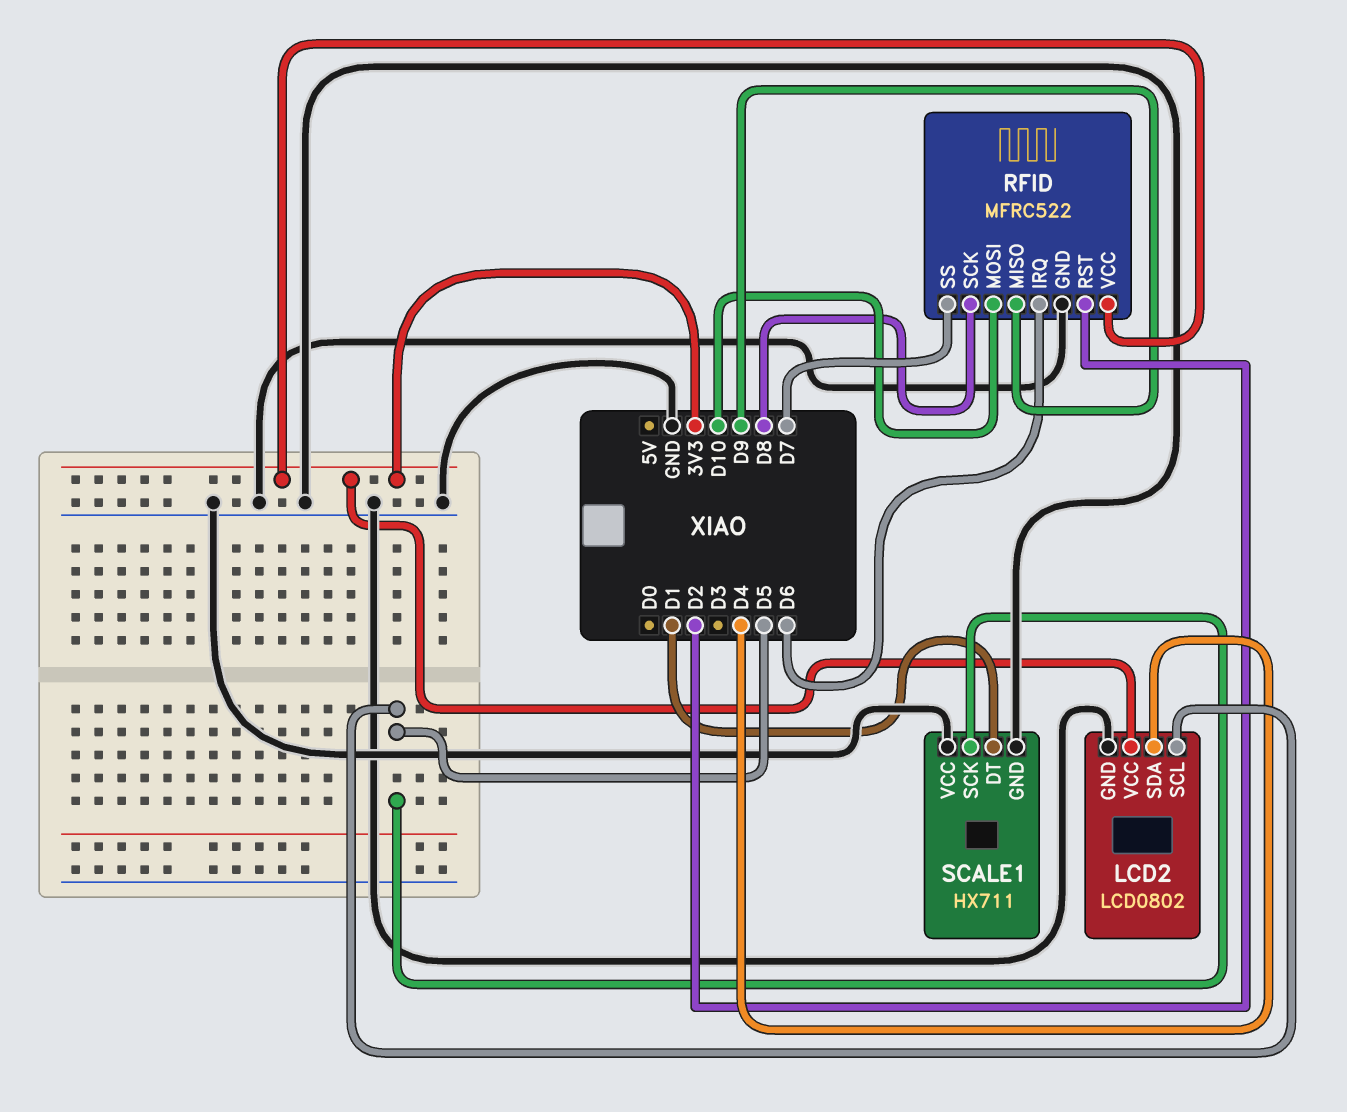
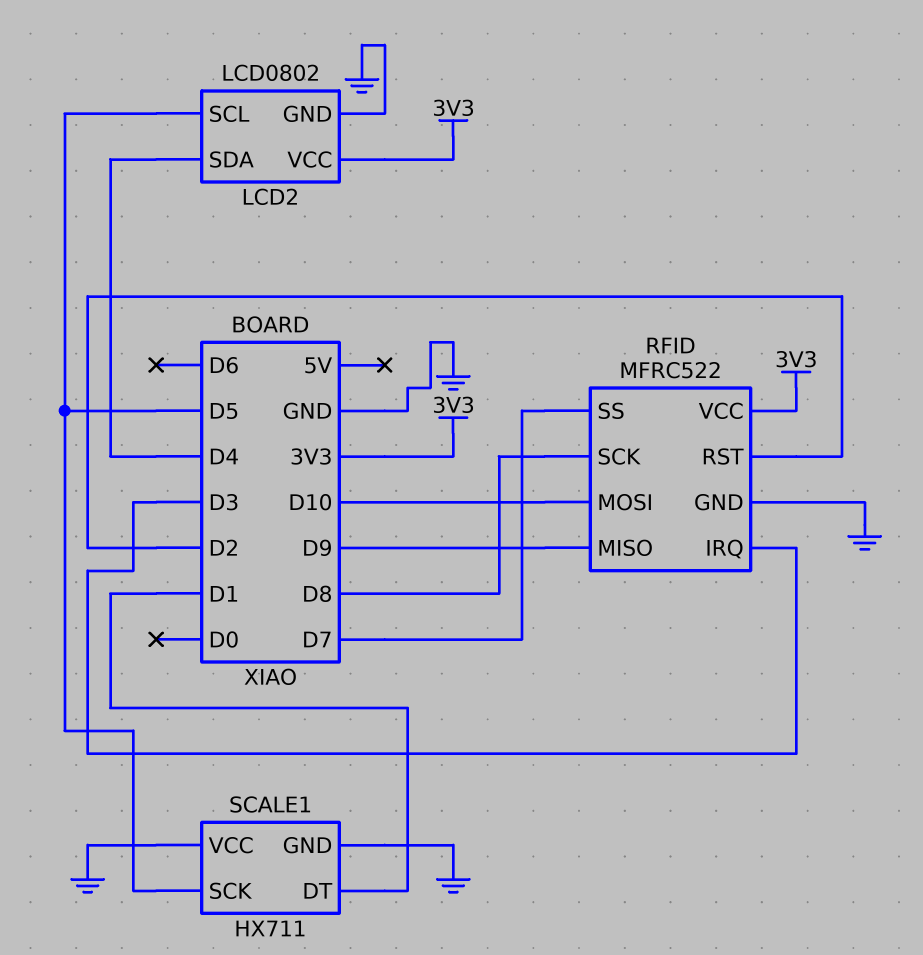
RFID pin IRQ: D6 -> D3

